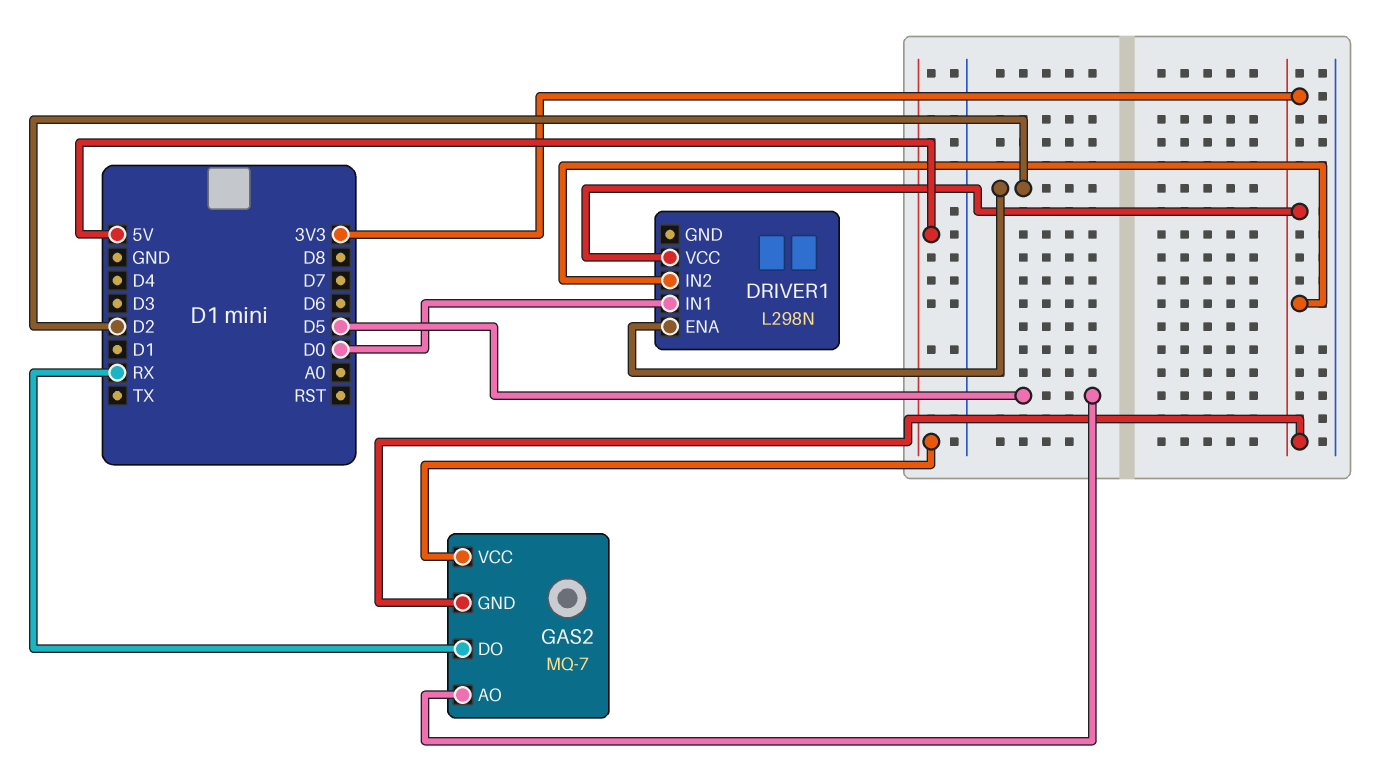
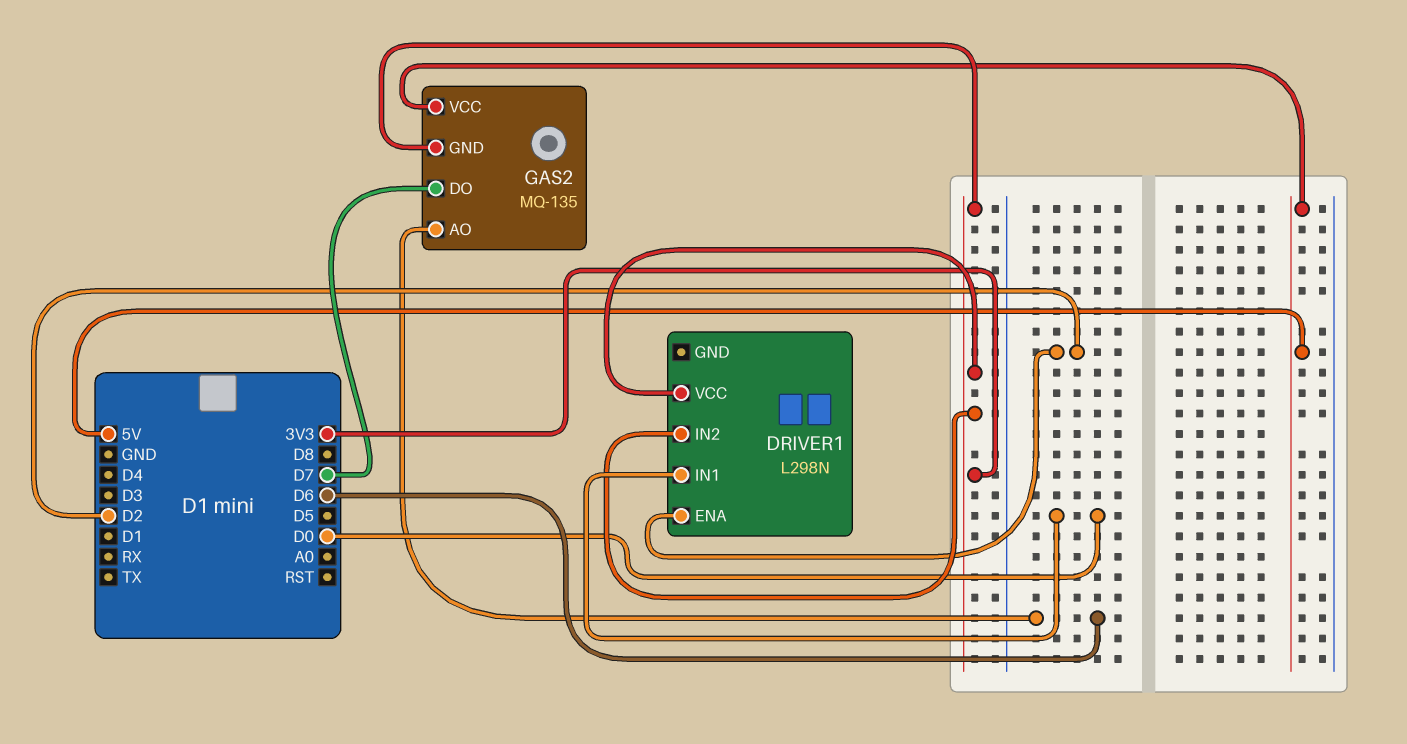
GAS2: MQ-7 -> MQ-135
GAS2 pin AO: D5 -> D6
GAS2 pin DO: RX -> D7

